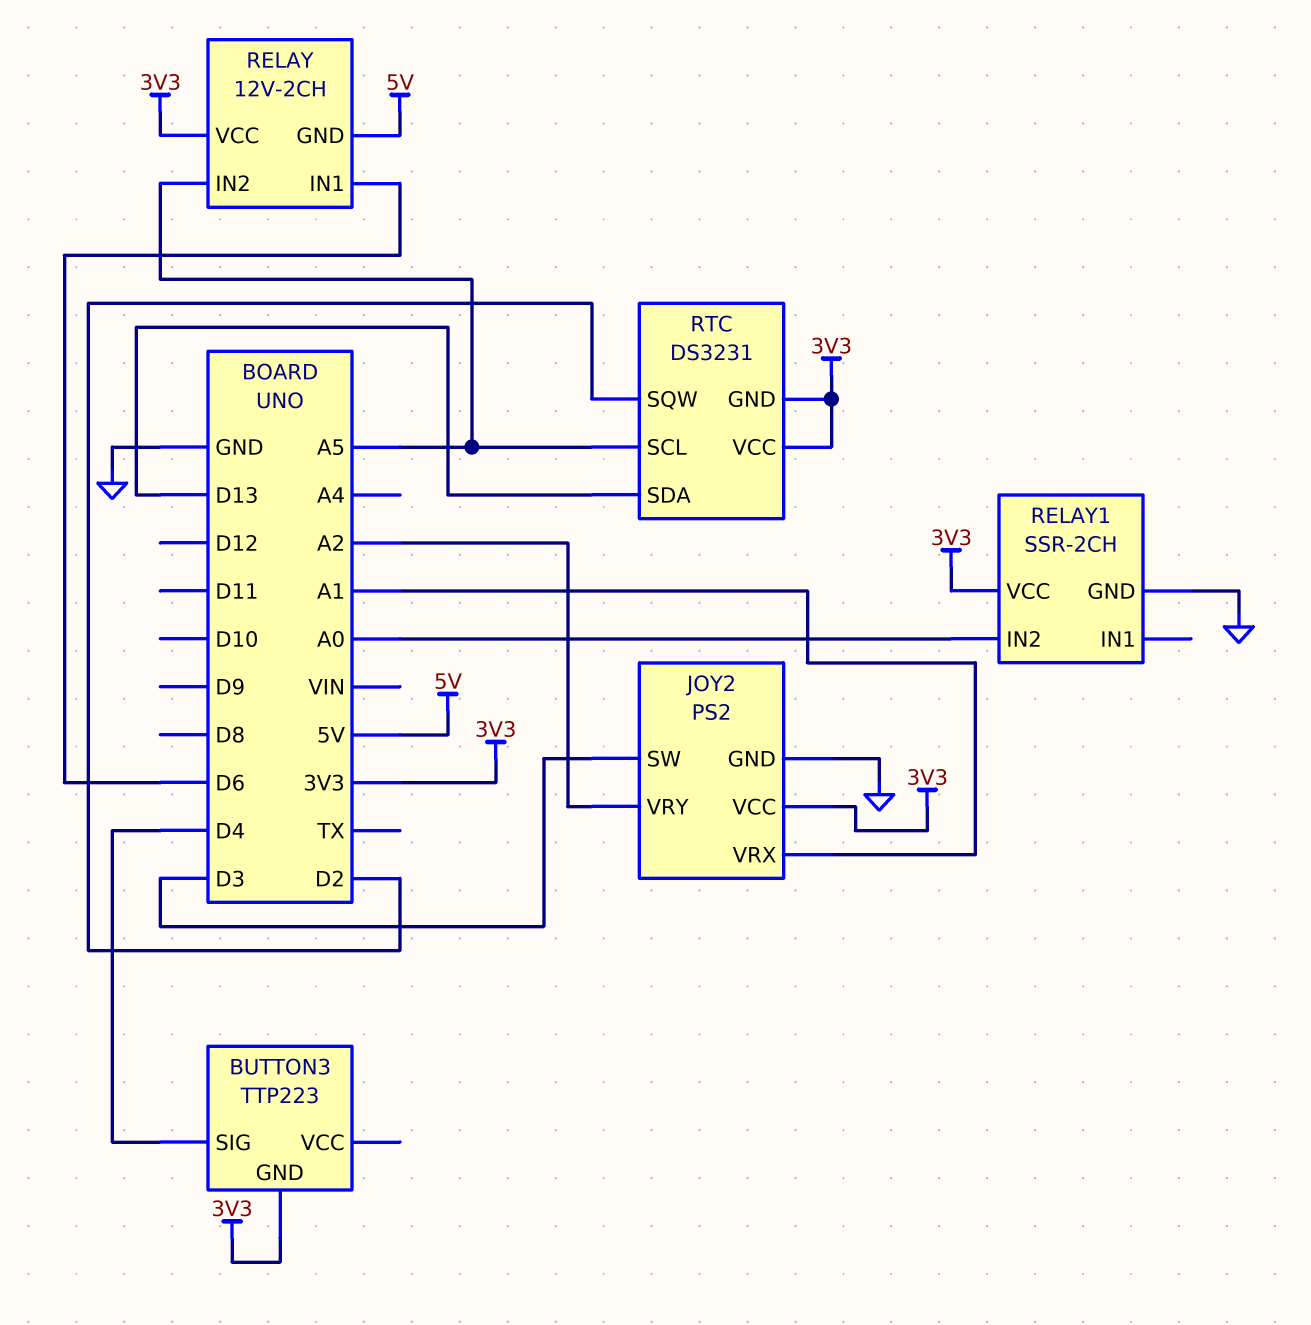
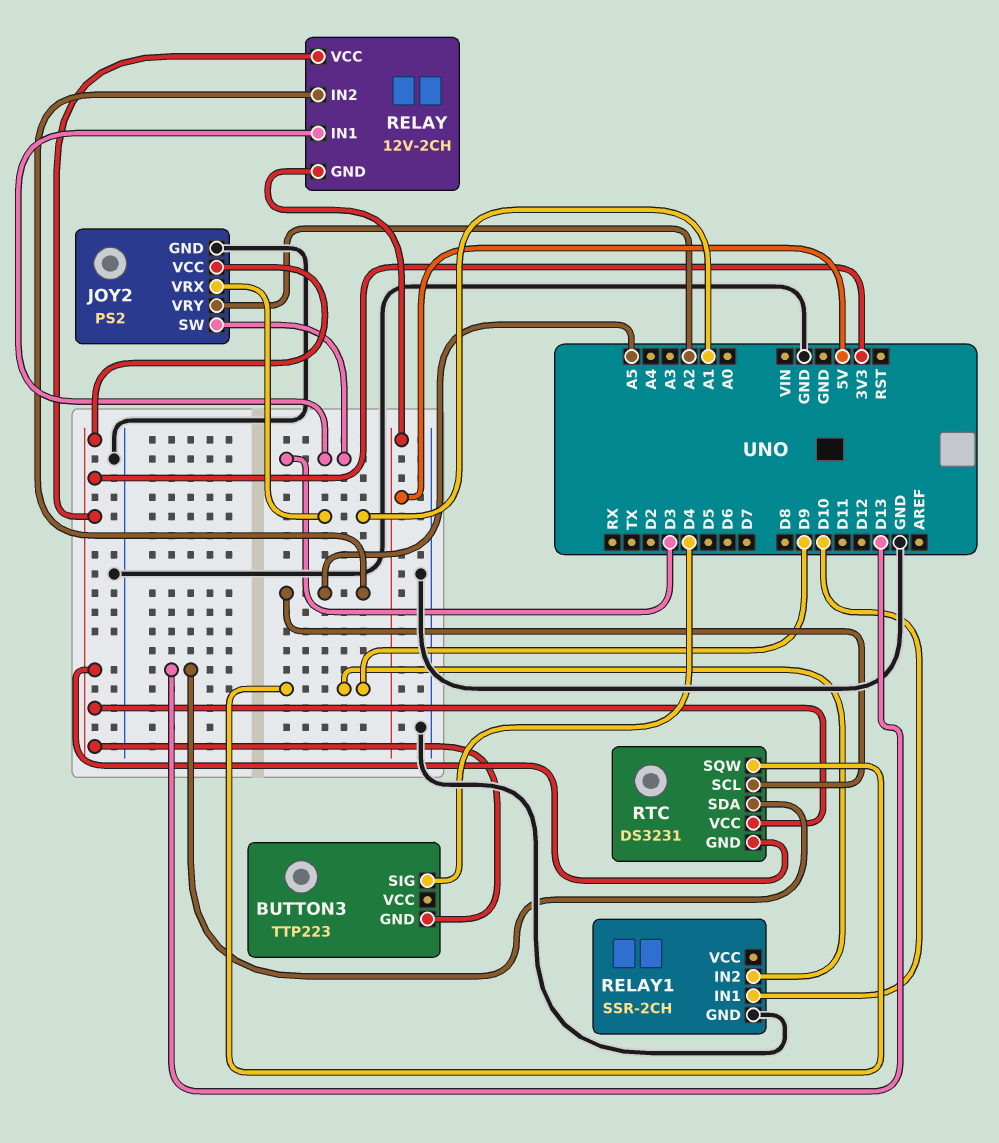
RELAY pin IN1: D6 -> D3
RELAY1 pin IN1: none -> D10
RELAY1 pin IN2: A0 -> D9
RELAY1 pin VCC: 3V3 -> none
RTC pin SQW: D2 -> D9

